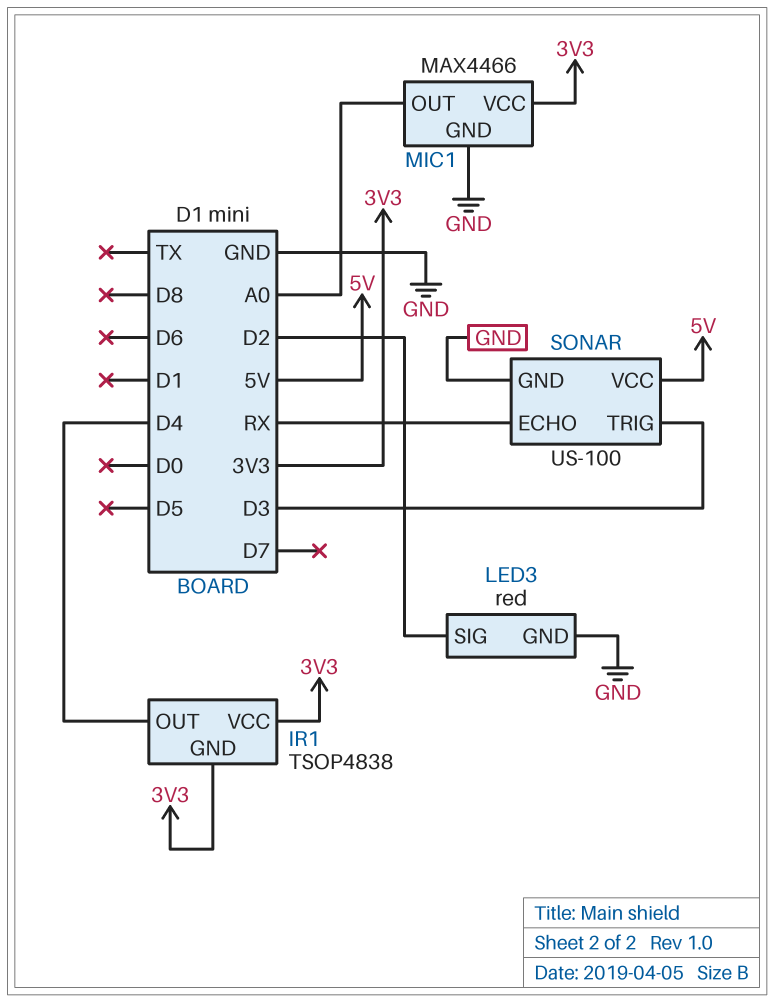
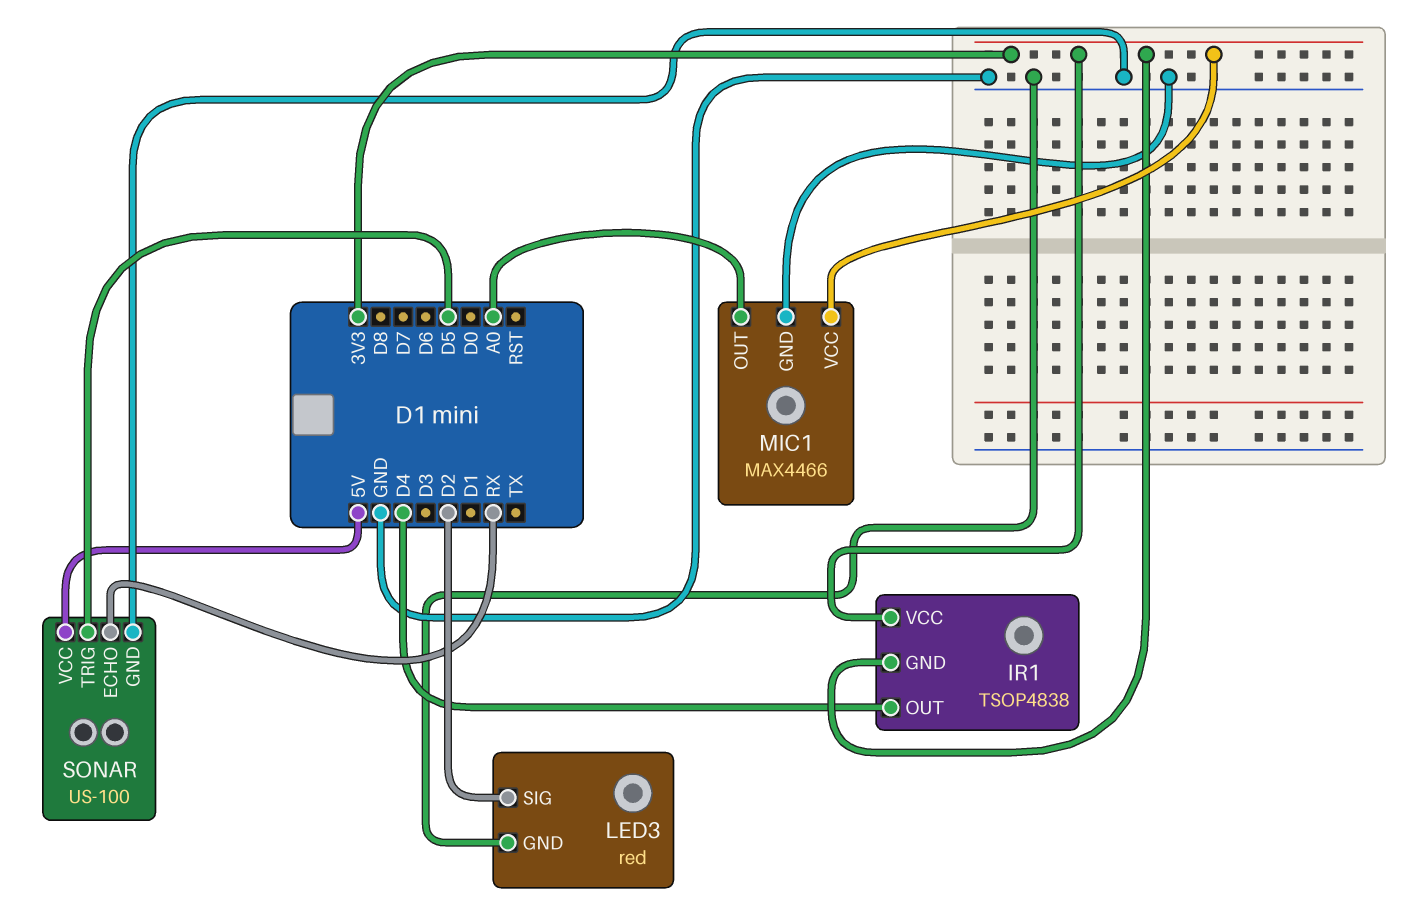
SONAR pin TRIG: D3 -> D5

